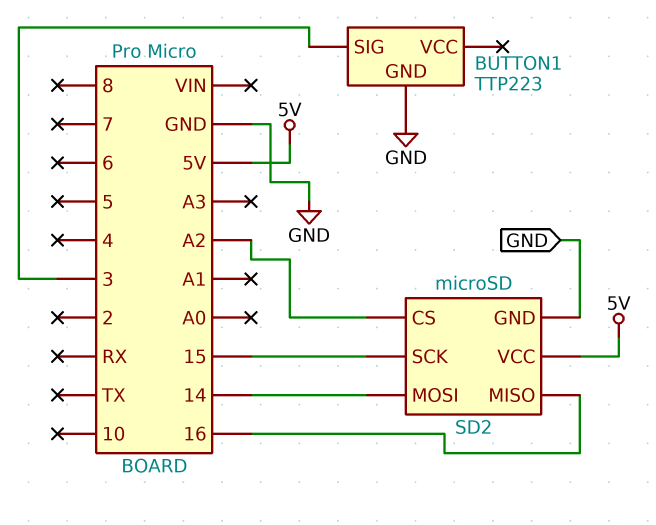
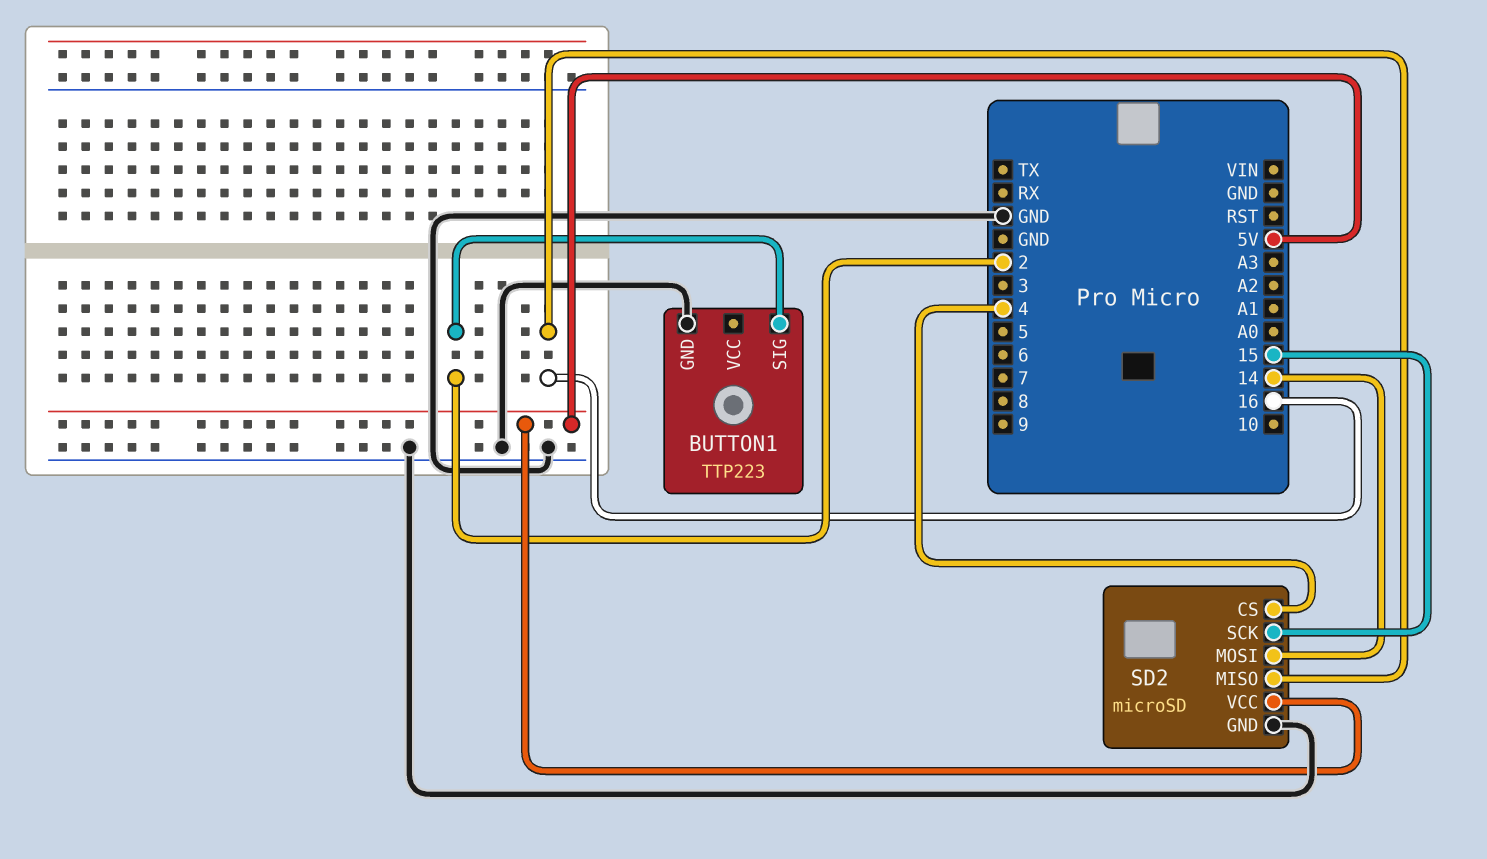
BUTTON1 pin SIG: 3 -> 2
SD2 pin CS: A2 -> 4

